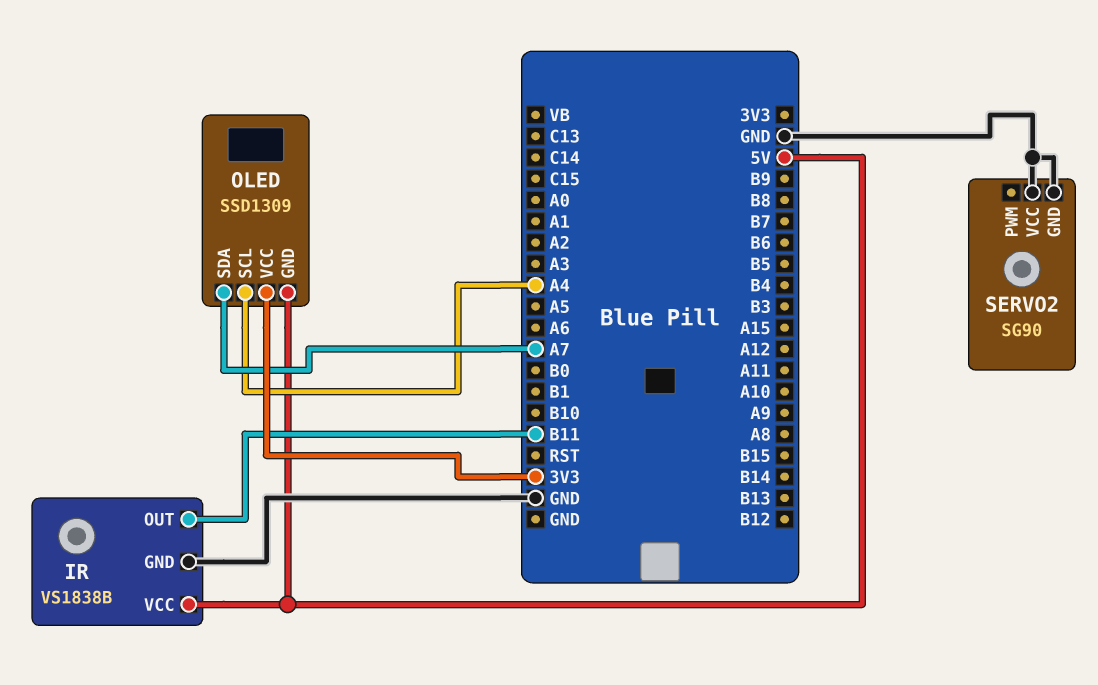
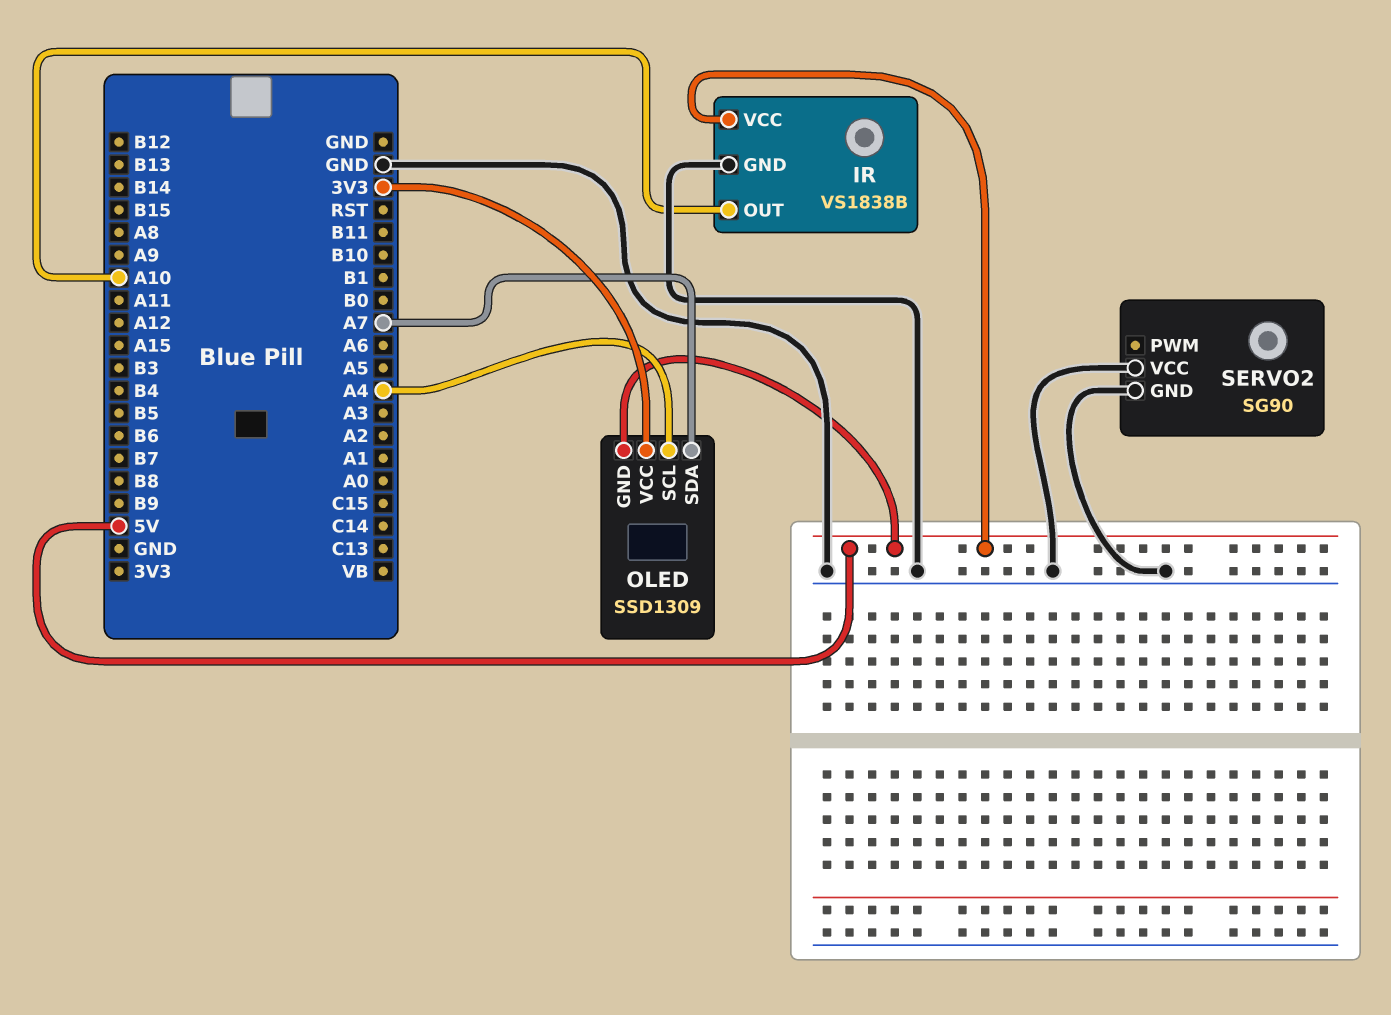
IR pin OUT: B11 -> A10

